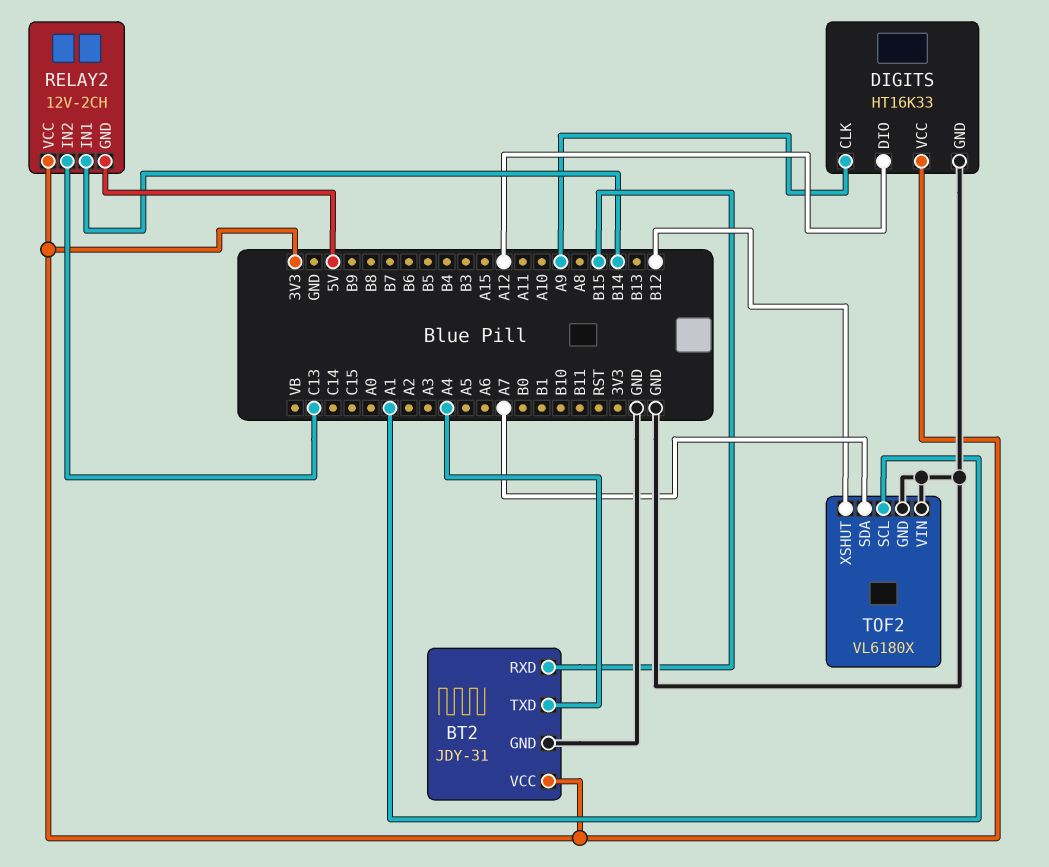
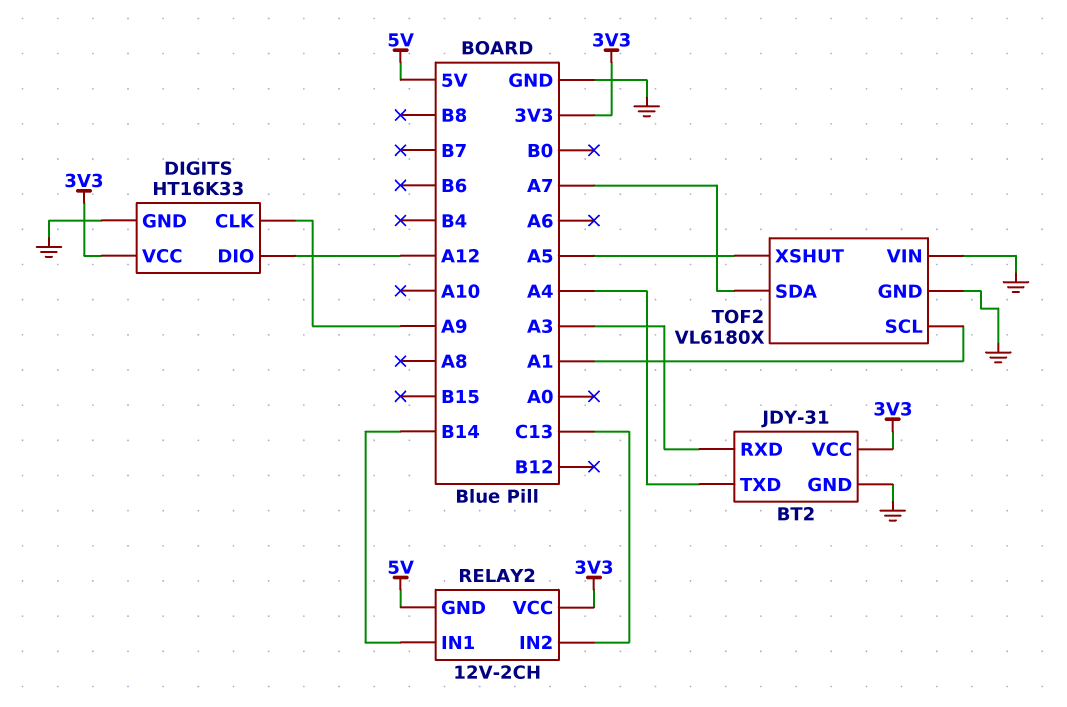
BT2 pin RXD: B15 -> A3
TOF2 pin XSHUT: B12 -> A5

